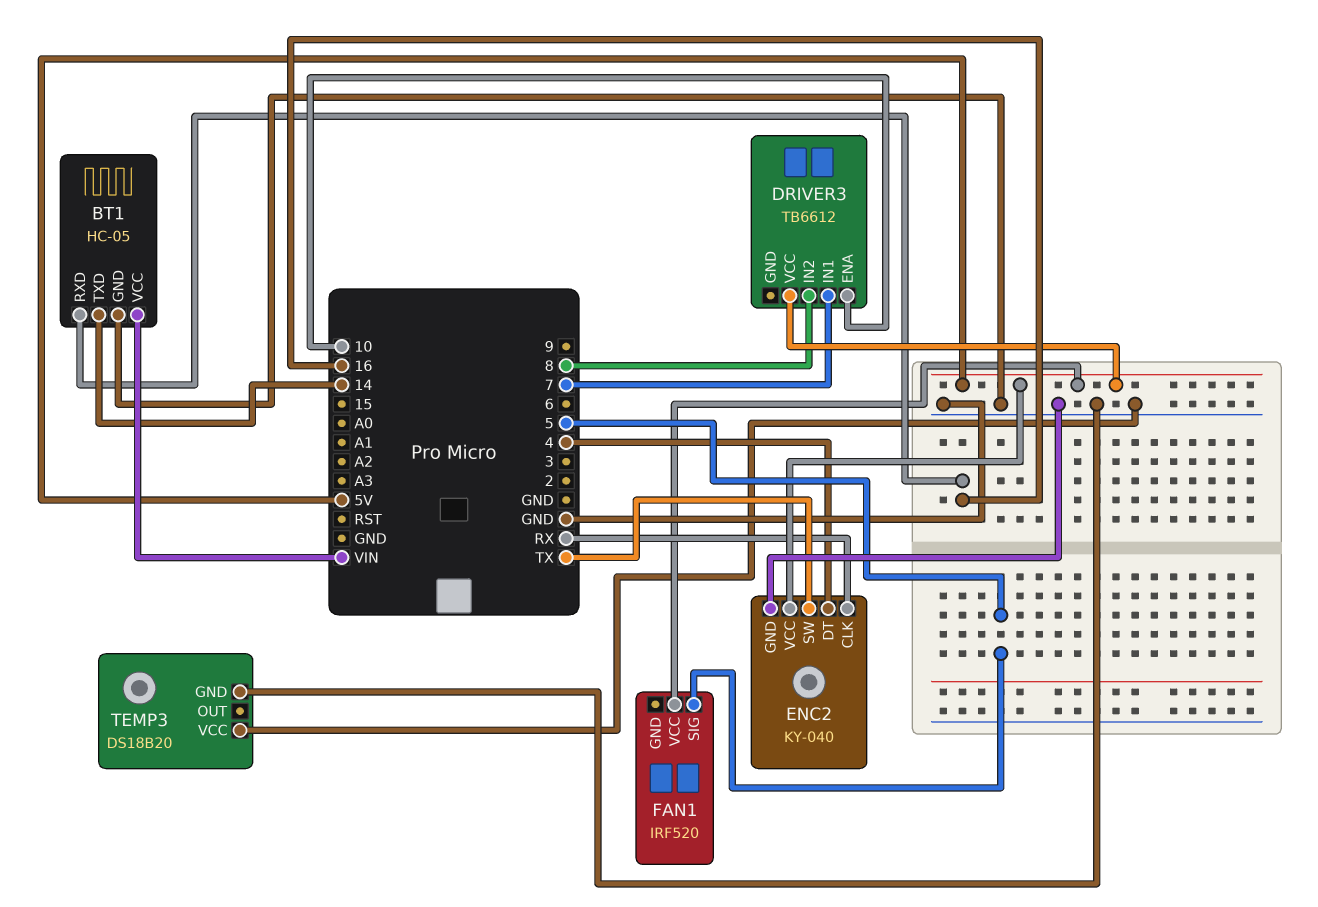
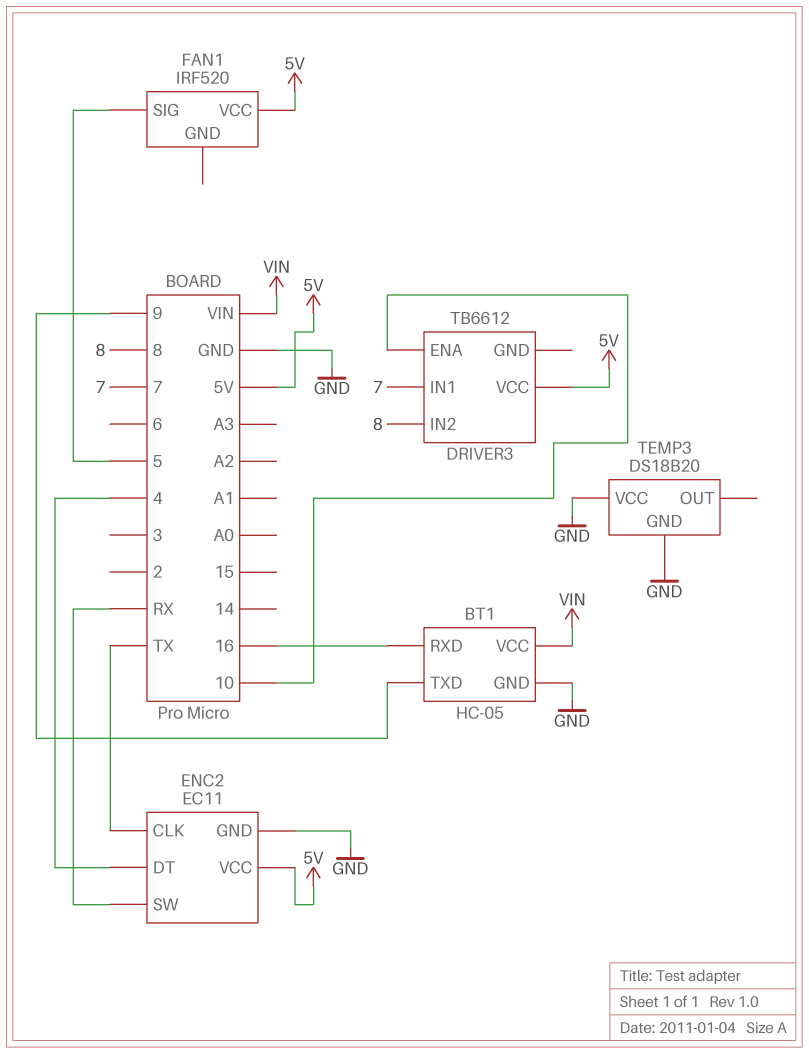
BT1 pin TXD: 14 -> 9
ENC2: KY-040 -> EC11
ENC2 pin CLK: RX -> TX
ENC2 pin SW: TX -> RX

